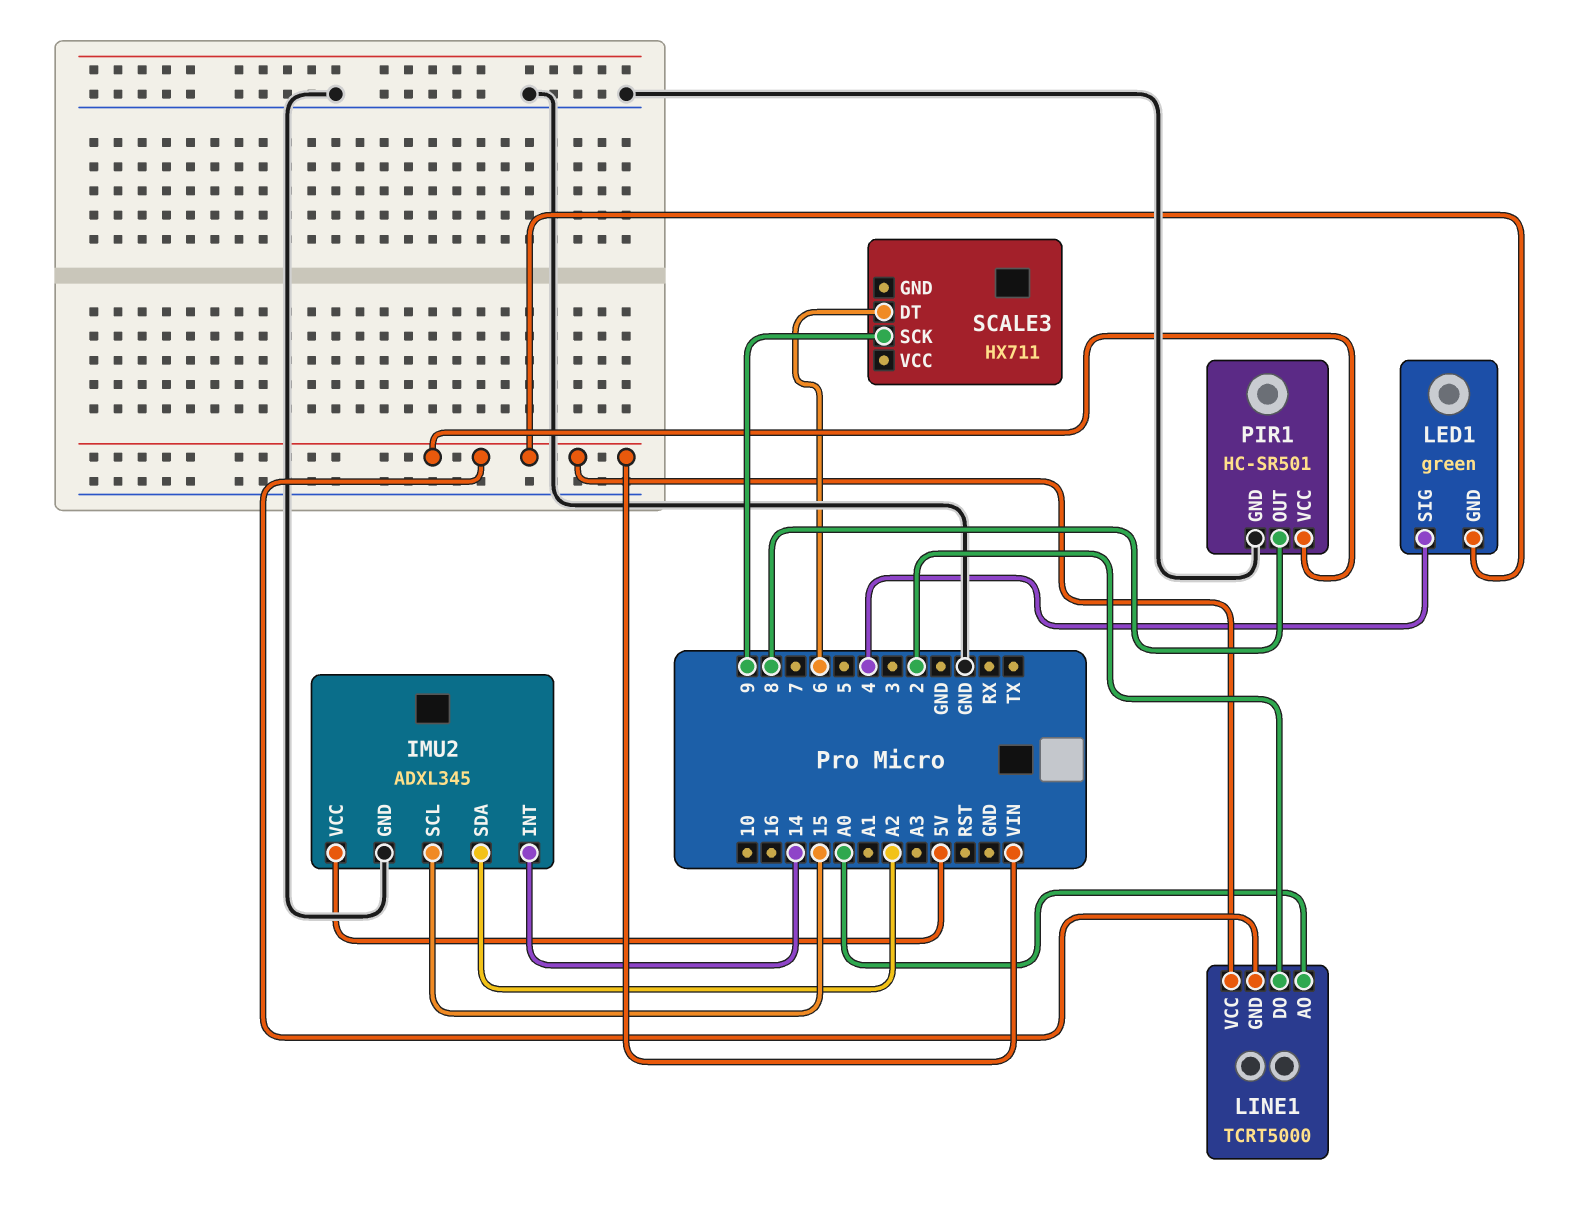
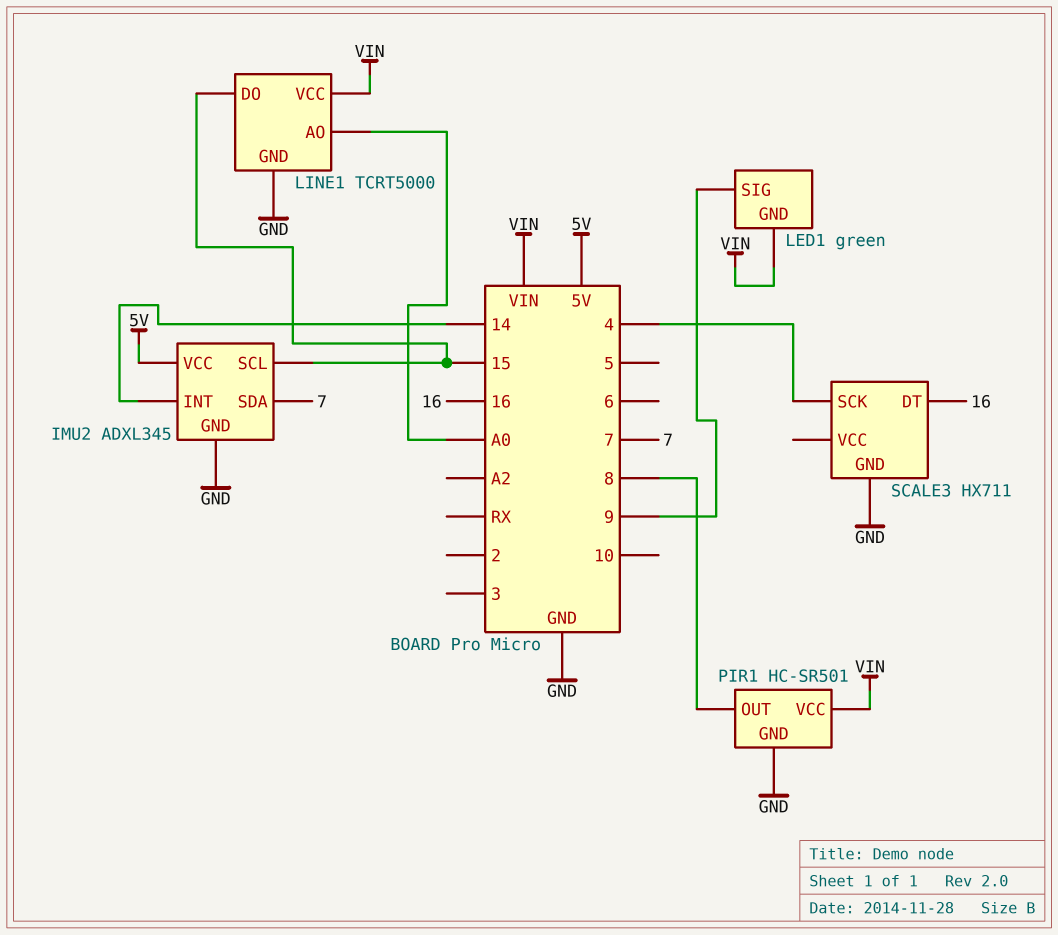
IMU2 pin SDA: A2 -> 7
LED1 pin SIG: 4 -> 9
LINE1 pin DO: 2 -> 15
LINE1 pin GND: VIN -> GND
SCALE3 pin DT: 6 -> 16
SCALE3 pin GND: none -> GND
SCALE3 pin SCK: 9 -> 4

